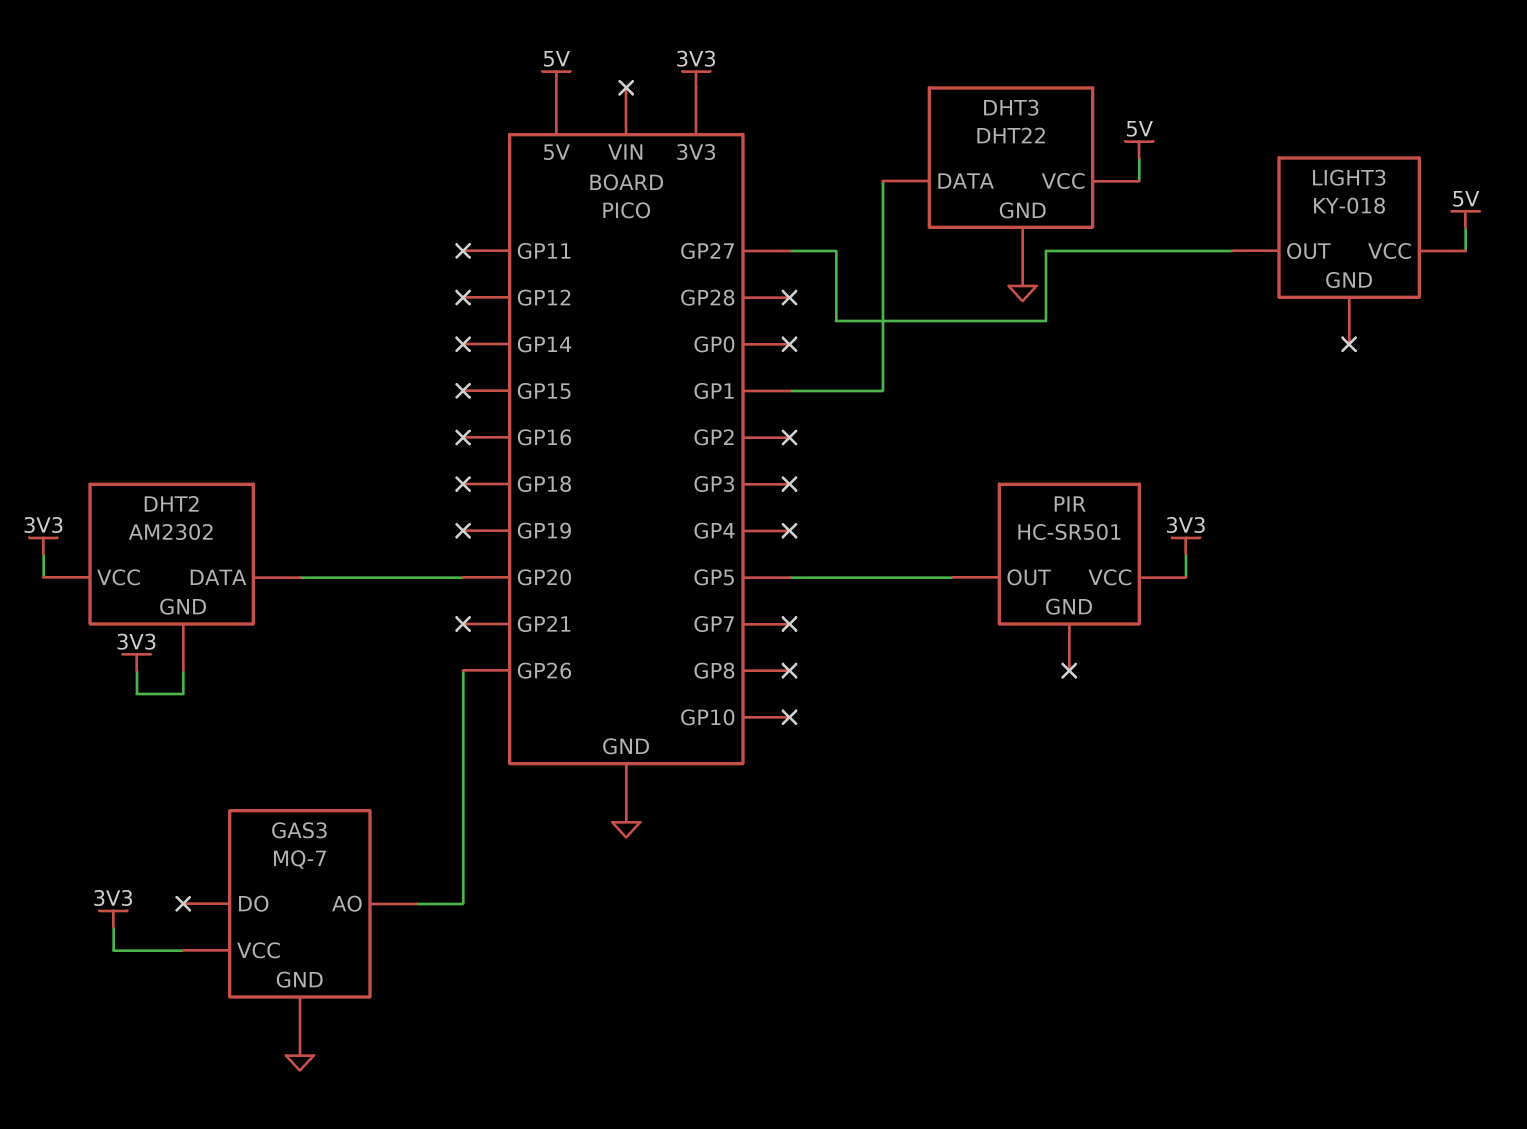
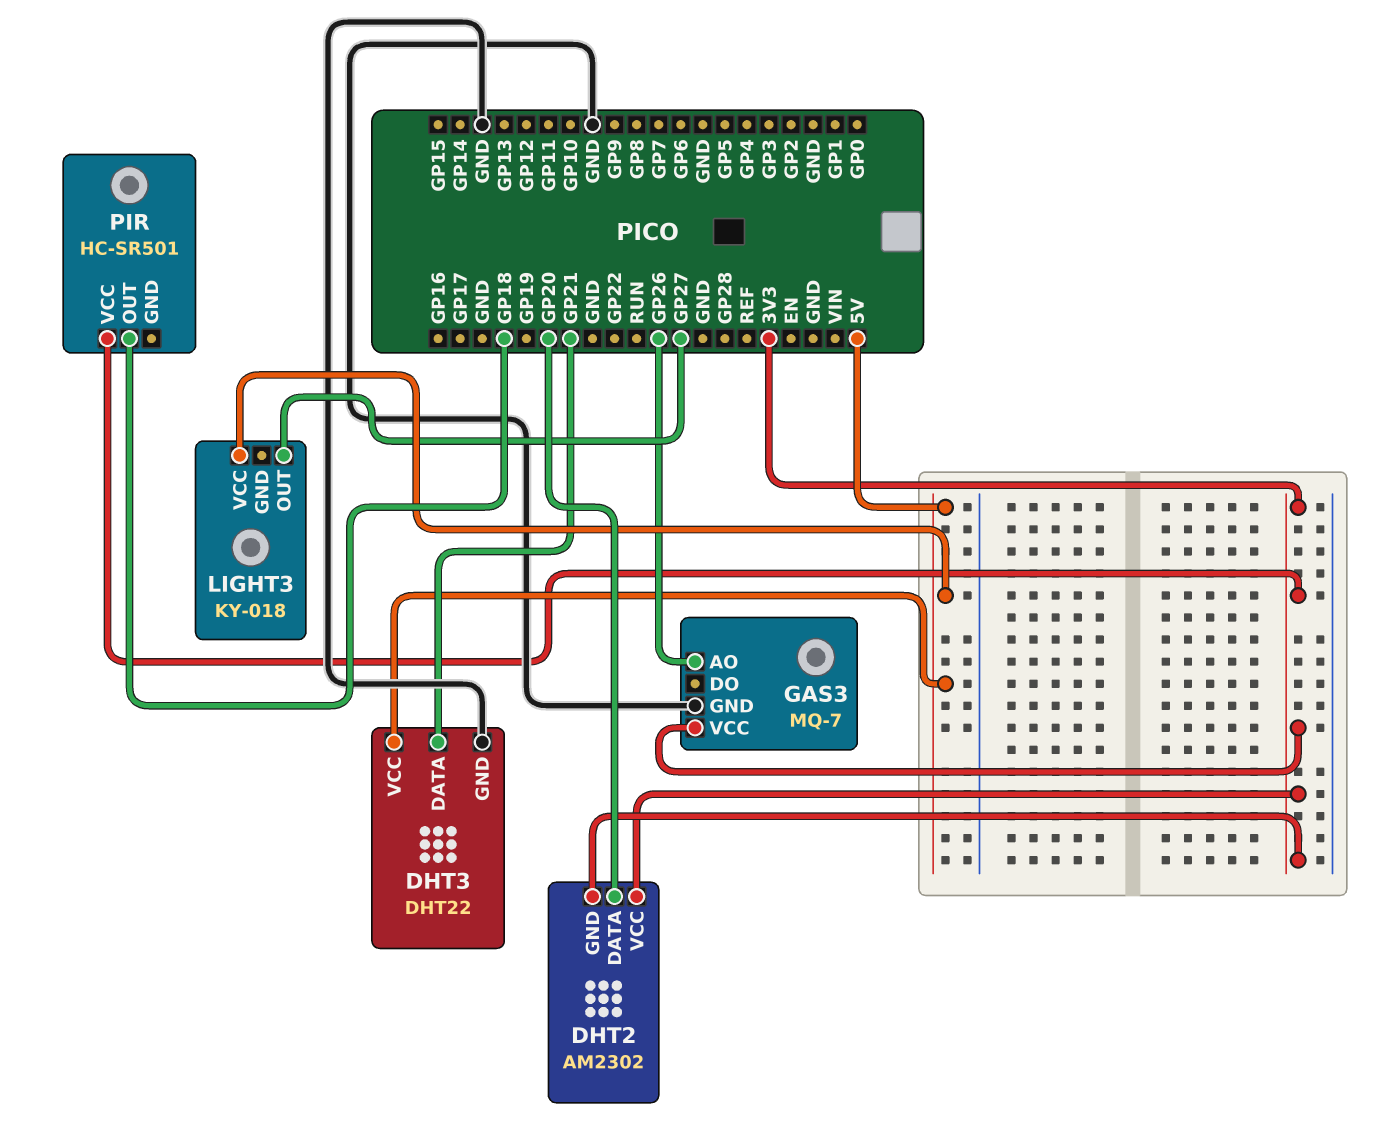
DHT3 pin DATA: GP1 -> GP21
PIR pin OUT: GP5 -> GP18

